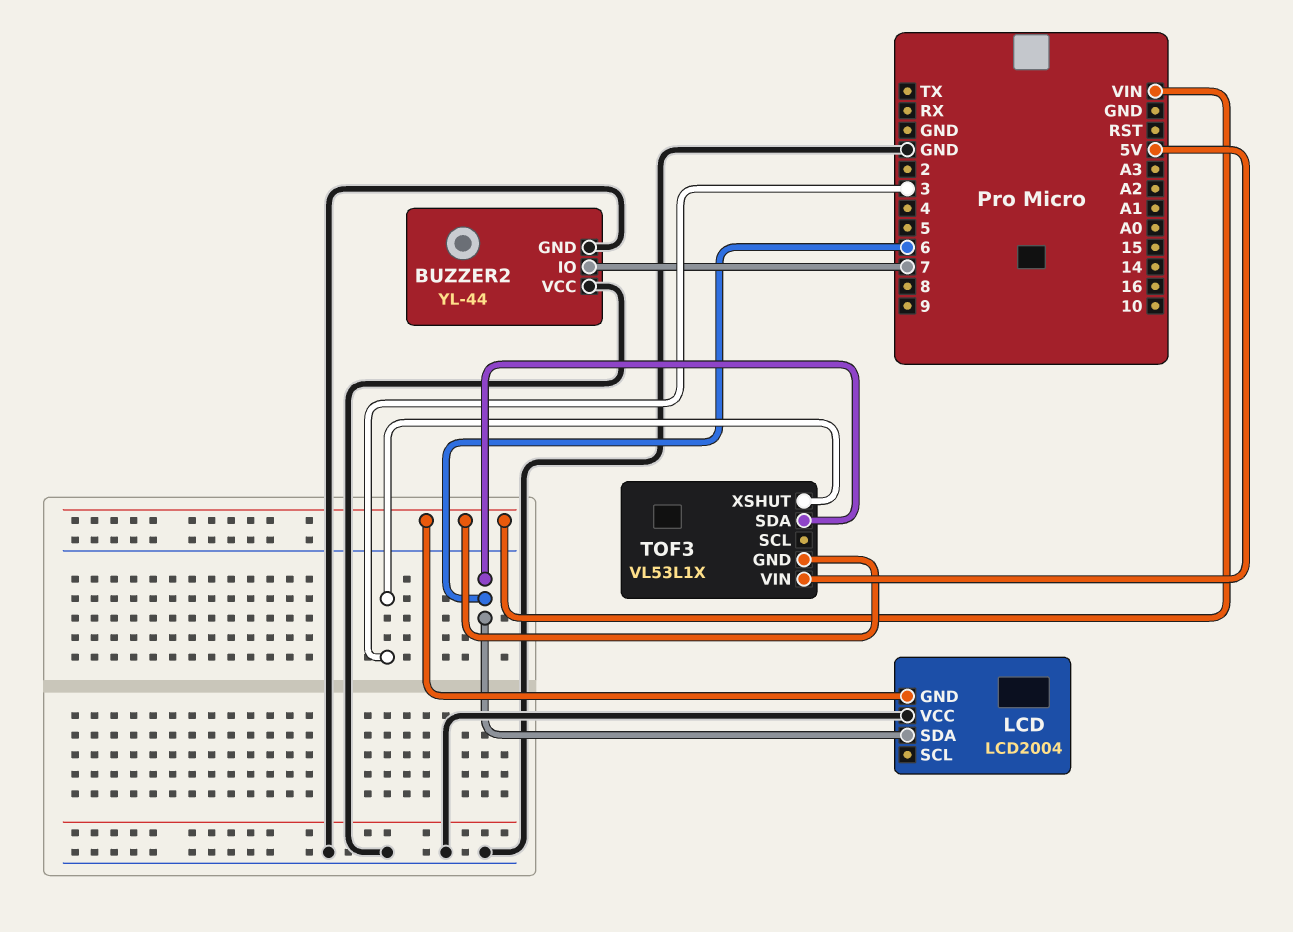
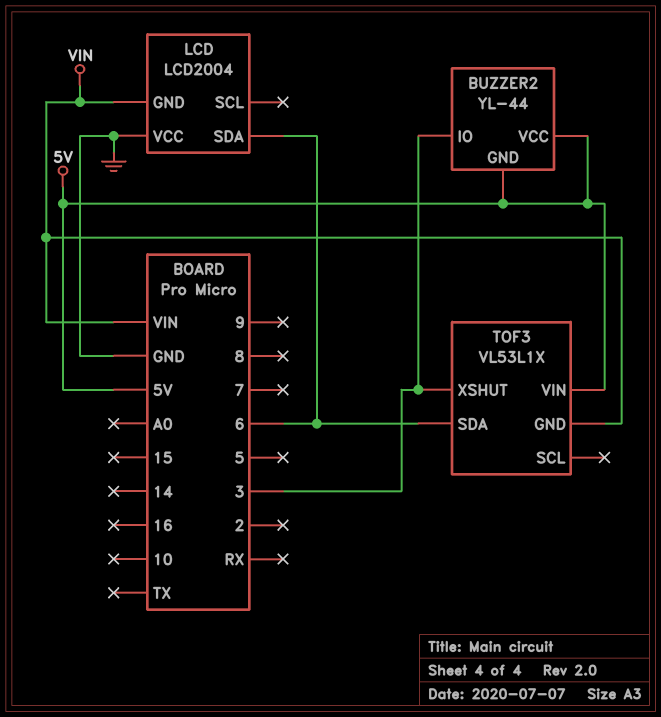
BUZZER2 pin GND: GND -> 5V
BUZZER2 pin IO: 7 -> 3
BUZZER2 pin VCC: GND -> 5V

